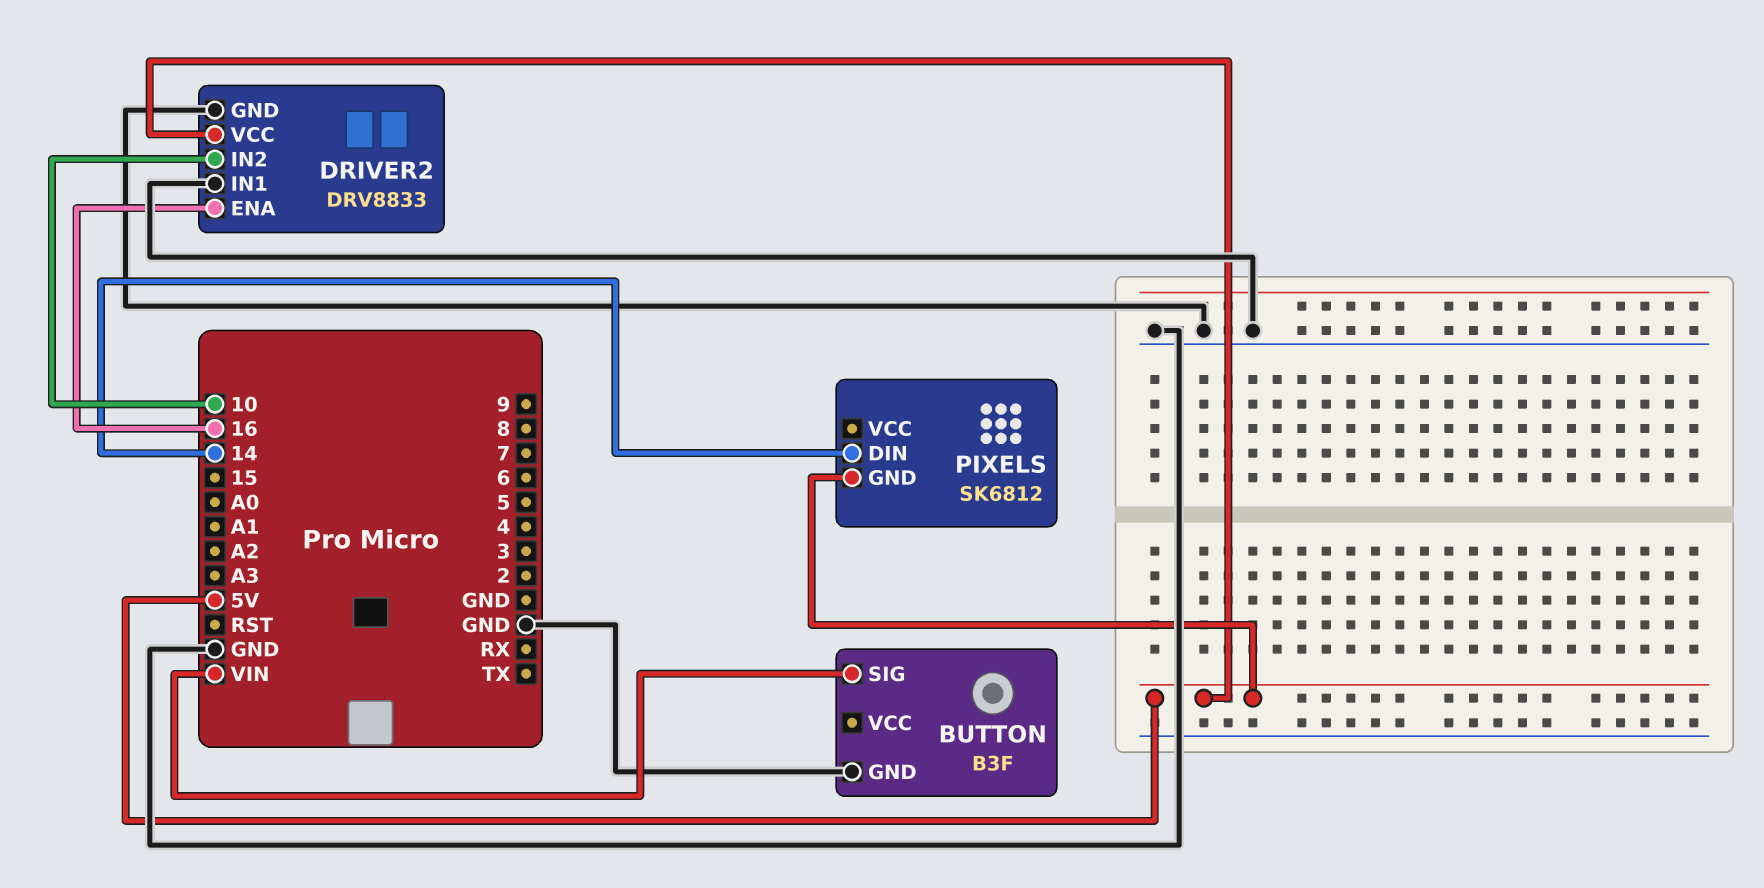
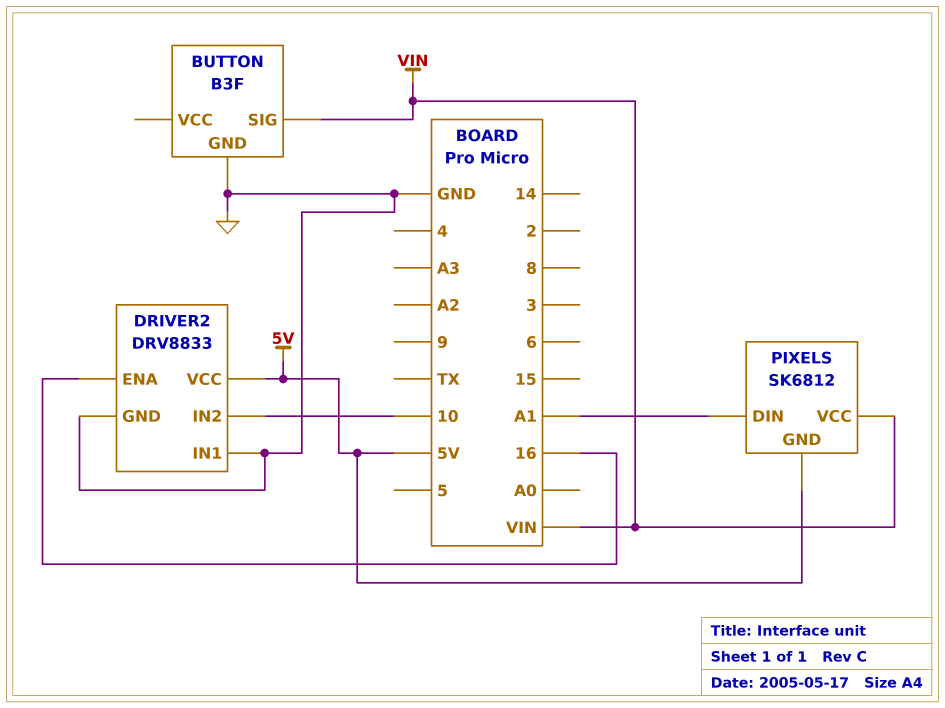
PIXELS pin DIN: 14 -> A1
PIXELS pin VCC: none -> VIN

